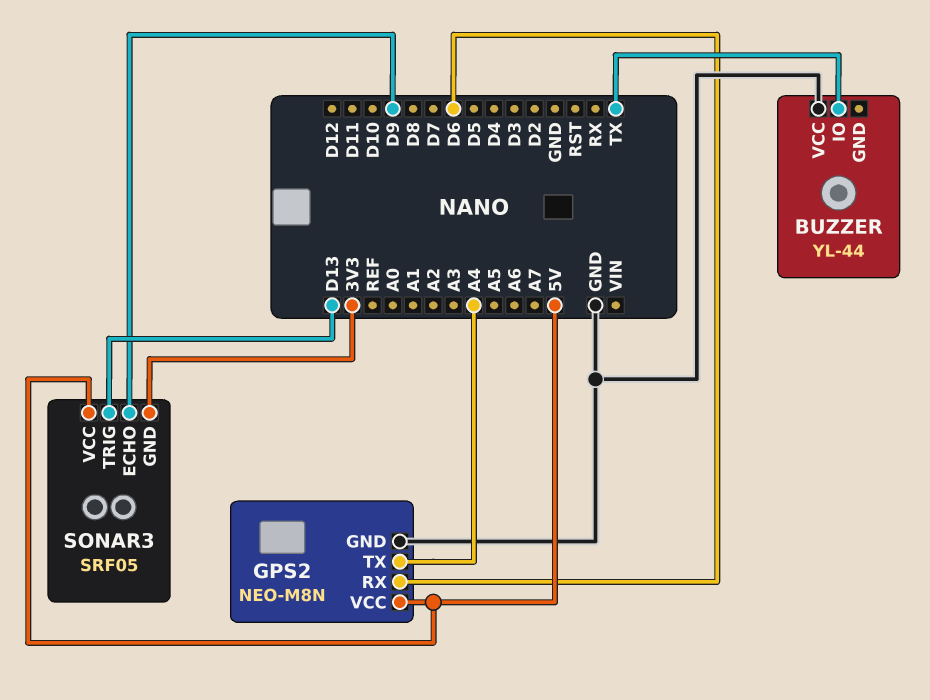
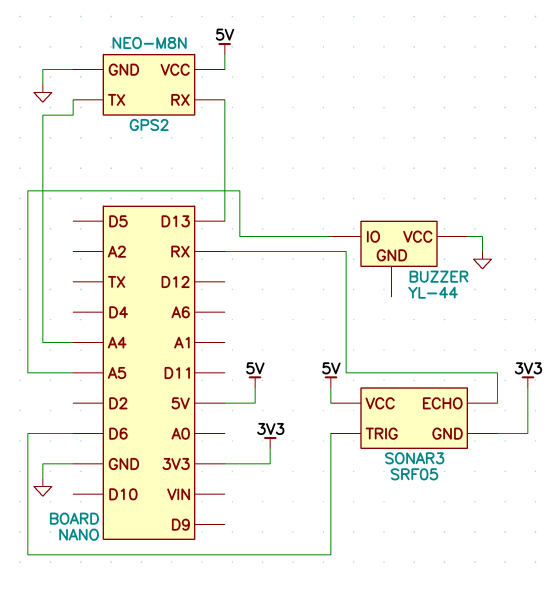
BUZZER pin IO: TX -> A5
GPS2 pin RX: D6 -> D13
SONAR3 pin ECHO: D9 -> RX
SONAR3 pin TRIG: D13 -> D6

